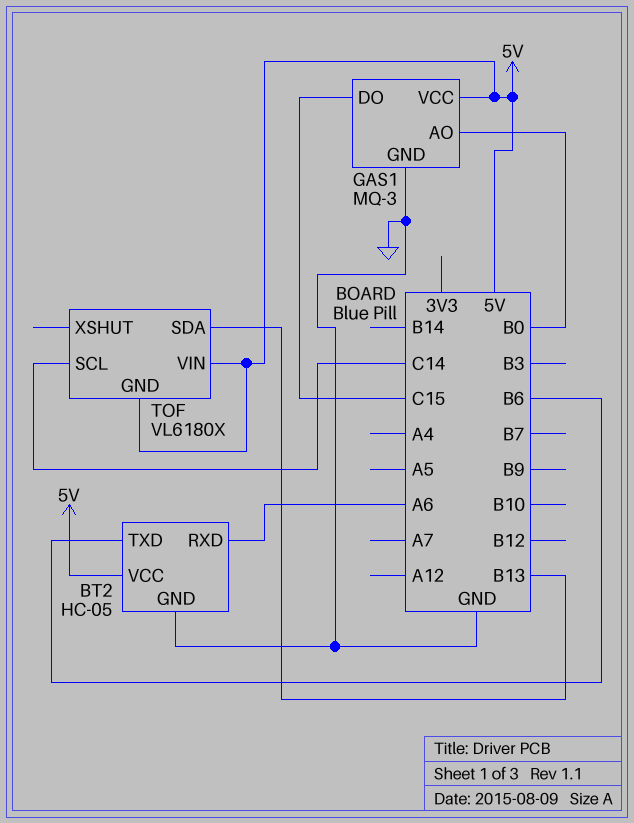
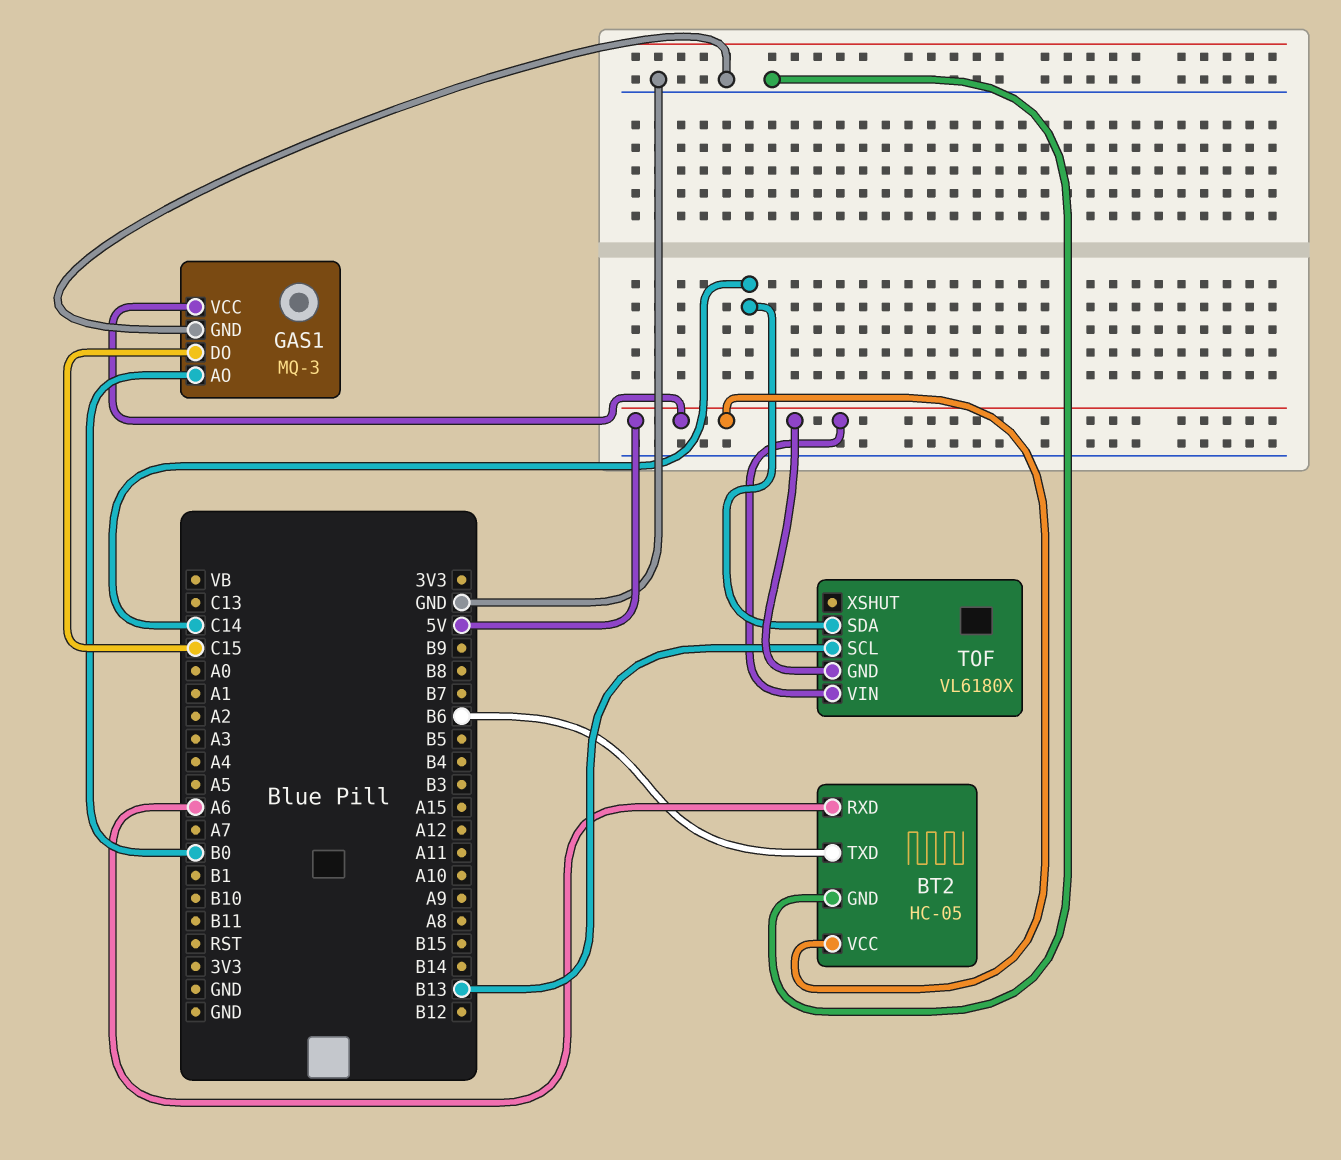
TOF pin SCL: C14 -> B13
TOF pin SDA: B13 -> C14

